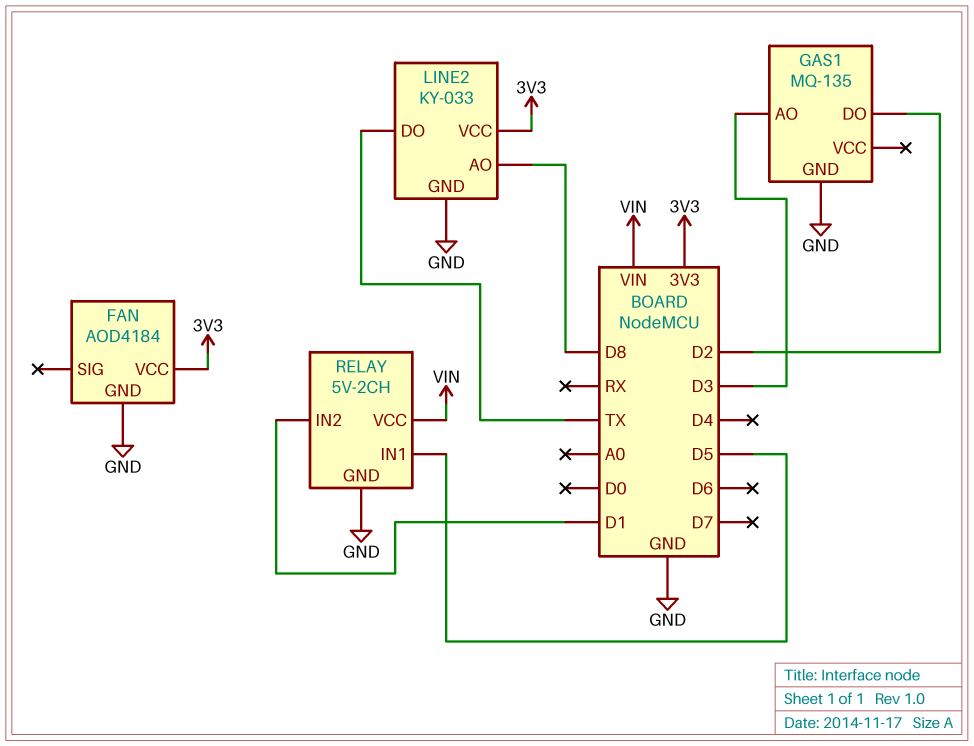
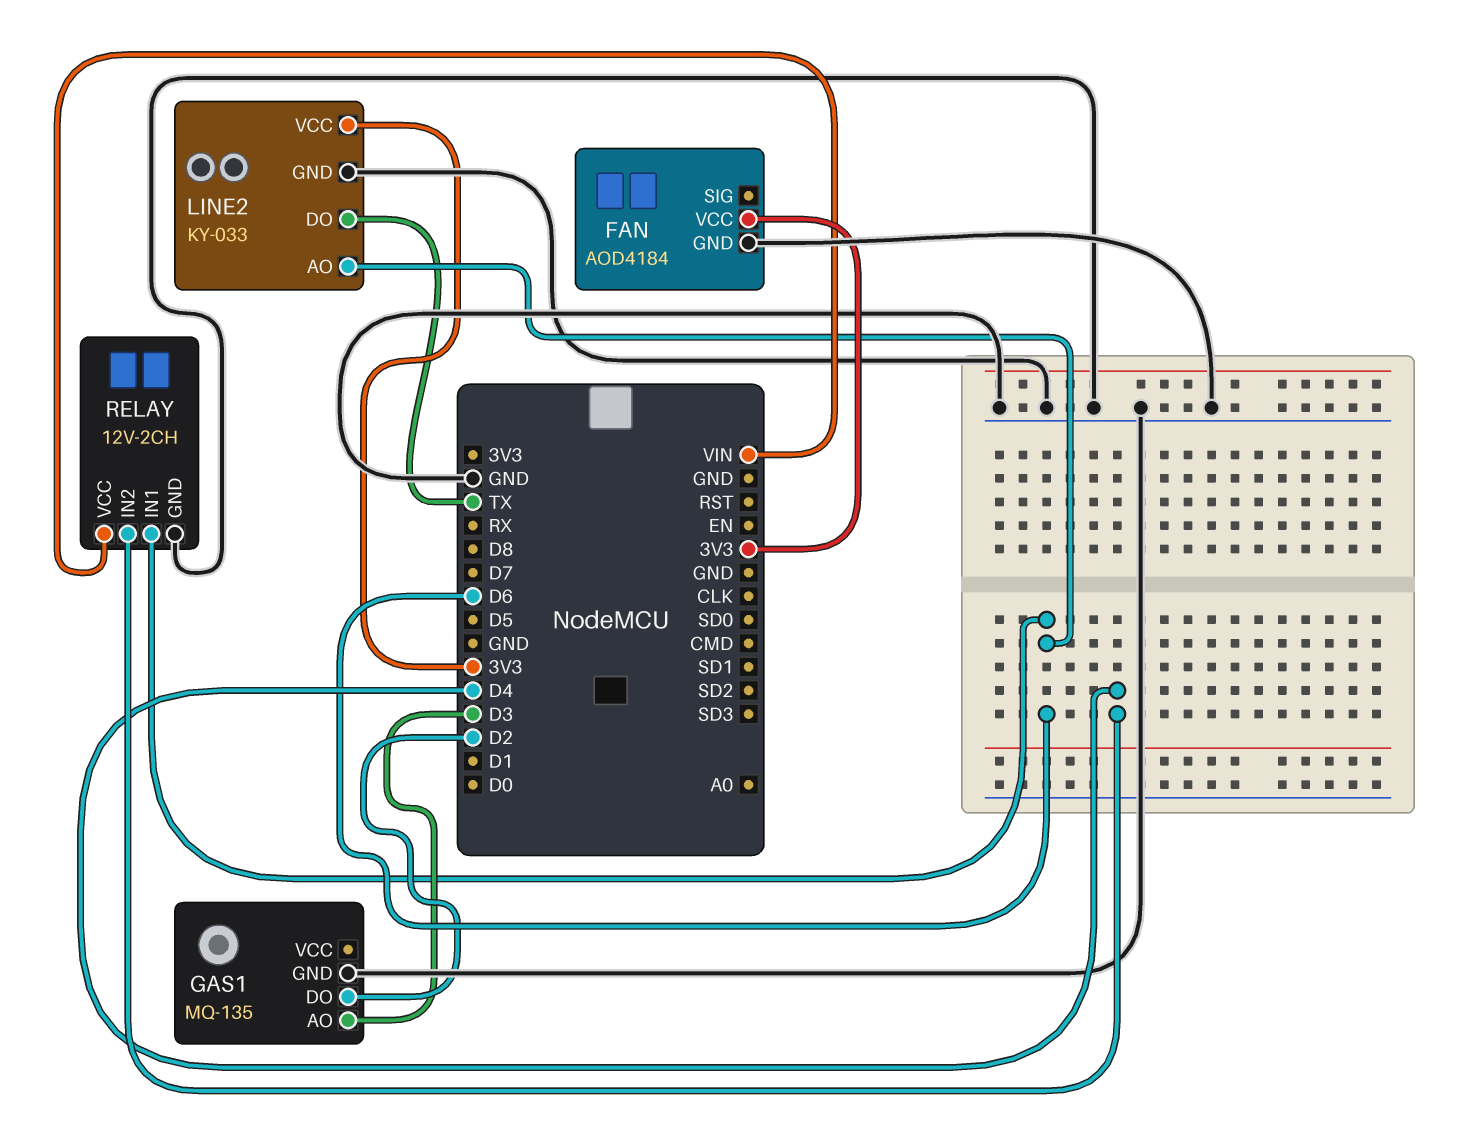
LINE2 pin AO: D8 -> D6
RELAY: 5V-2CH -> 12V-2CH
RELAY pin IN1: D5 -> D6
RELAY pin IN2: D1 -> D4

